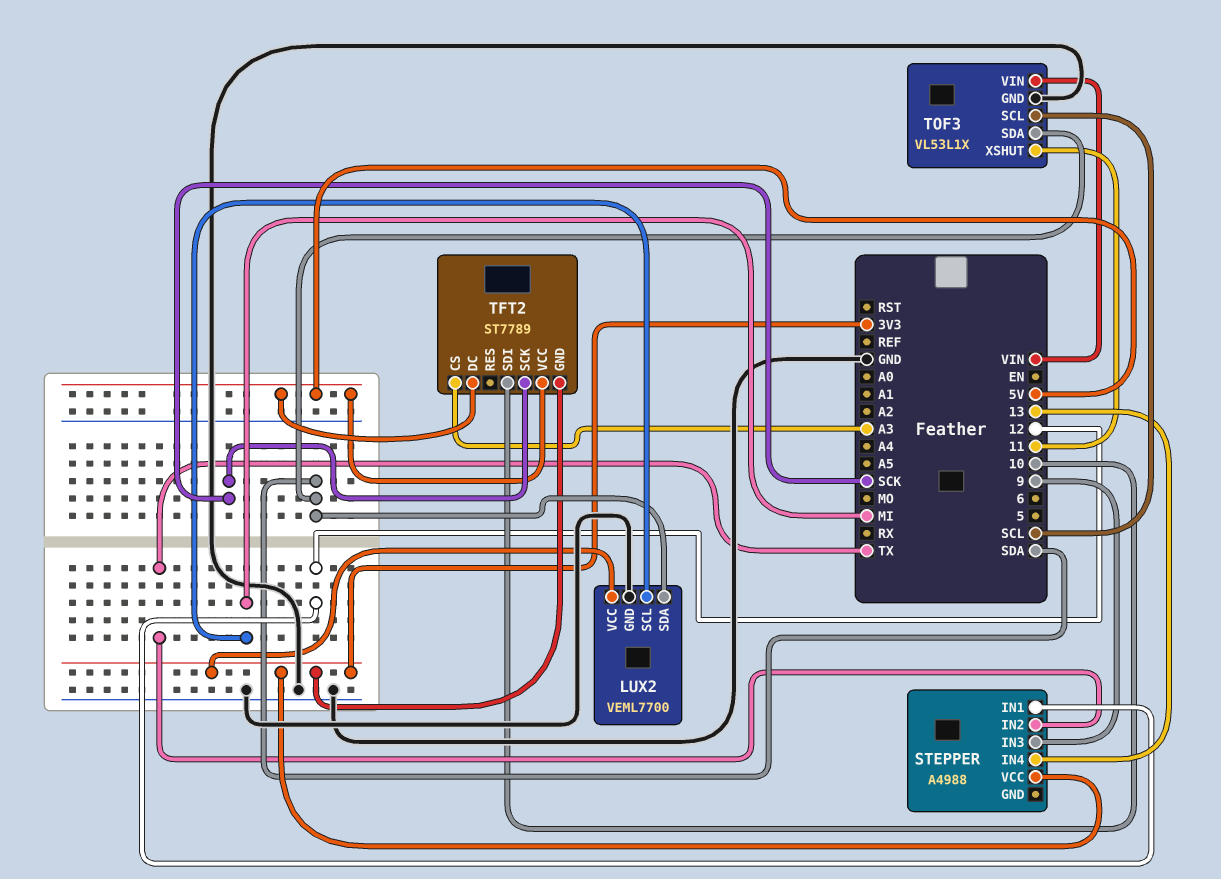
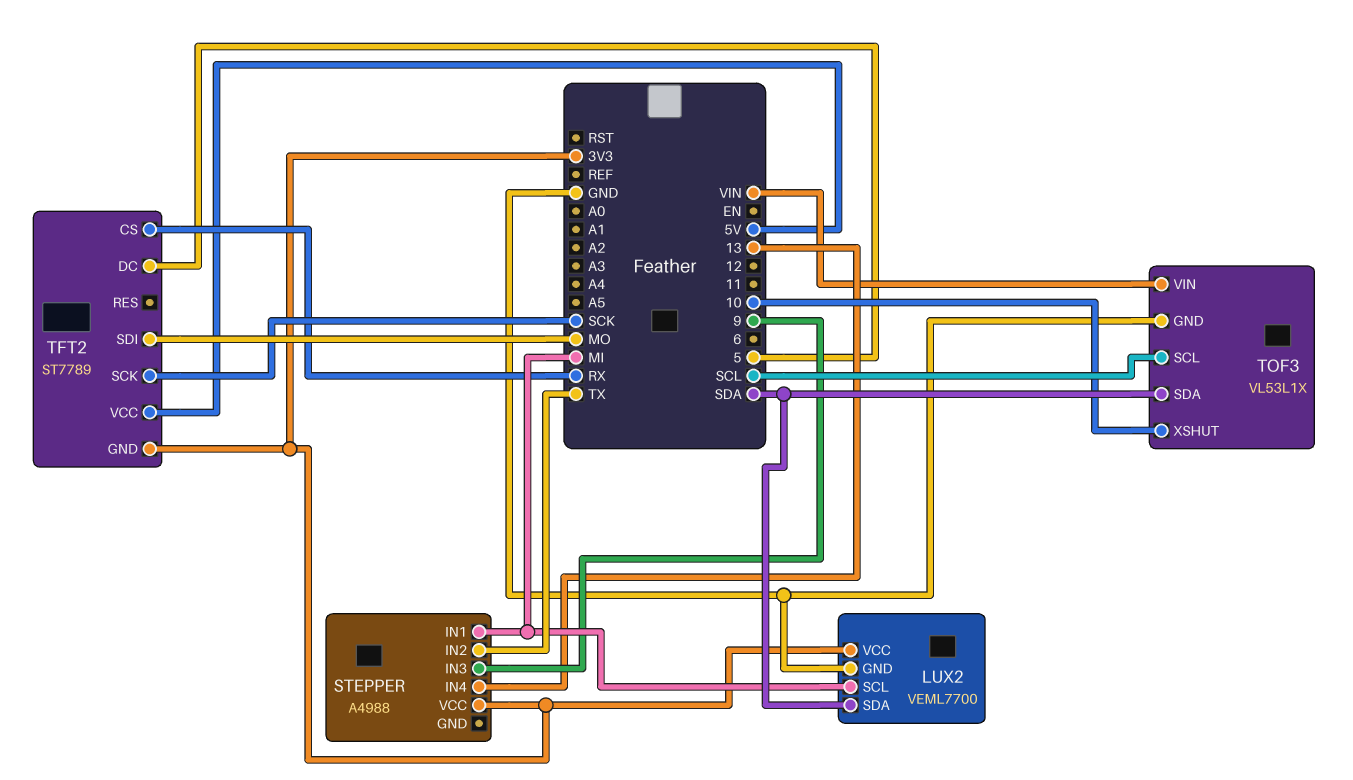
STEPPER pin IN1: 12 -> MI
TFT2 pin CS: A3 -> RX
TFT2 pin DC: 5V -> 5
TFT2 pin SDI: 10 -> MO
TOF3 pin XSHUT: 11 -> 10

